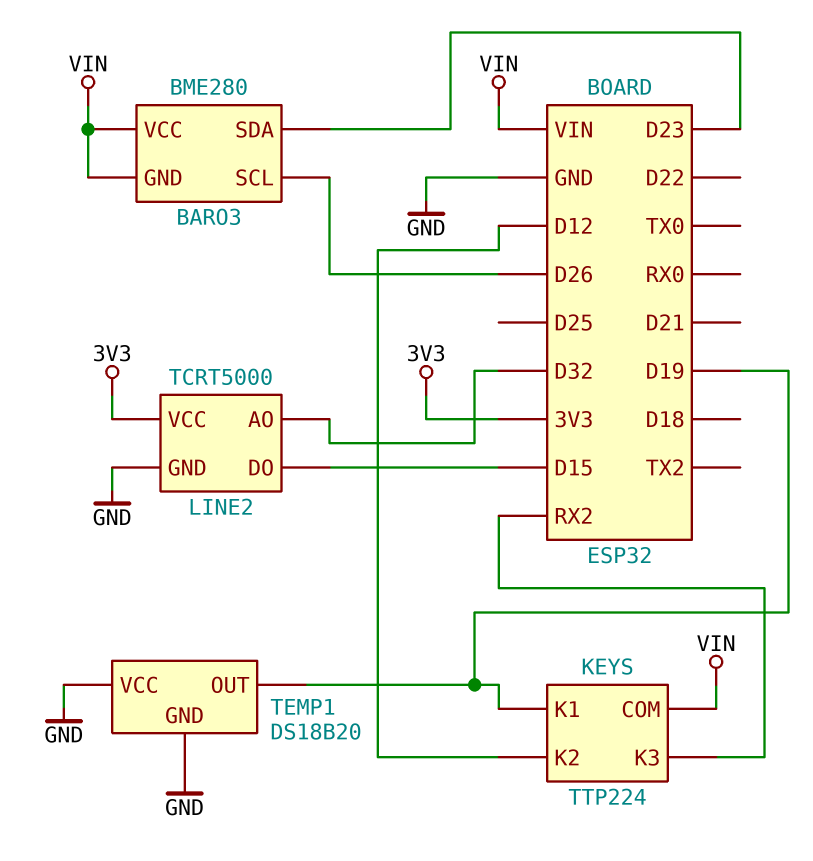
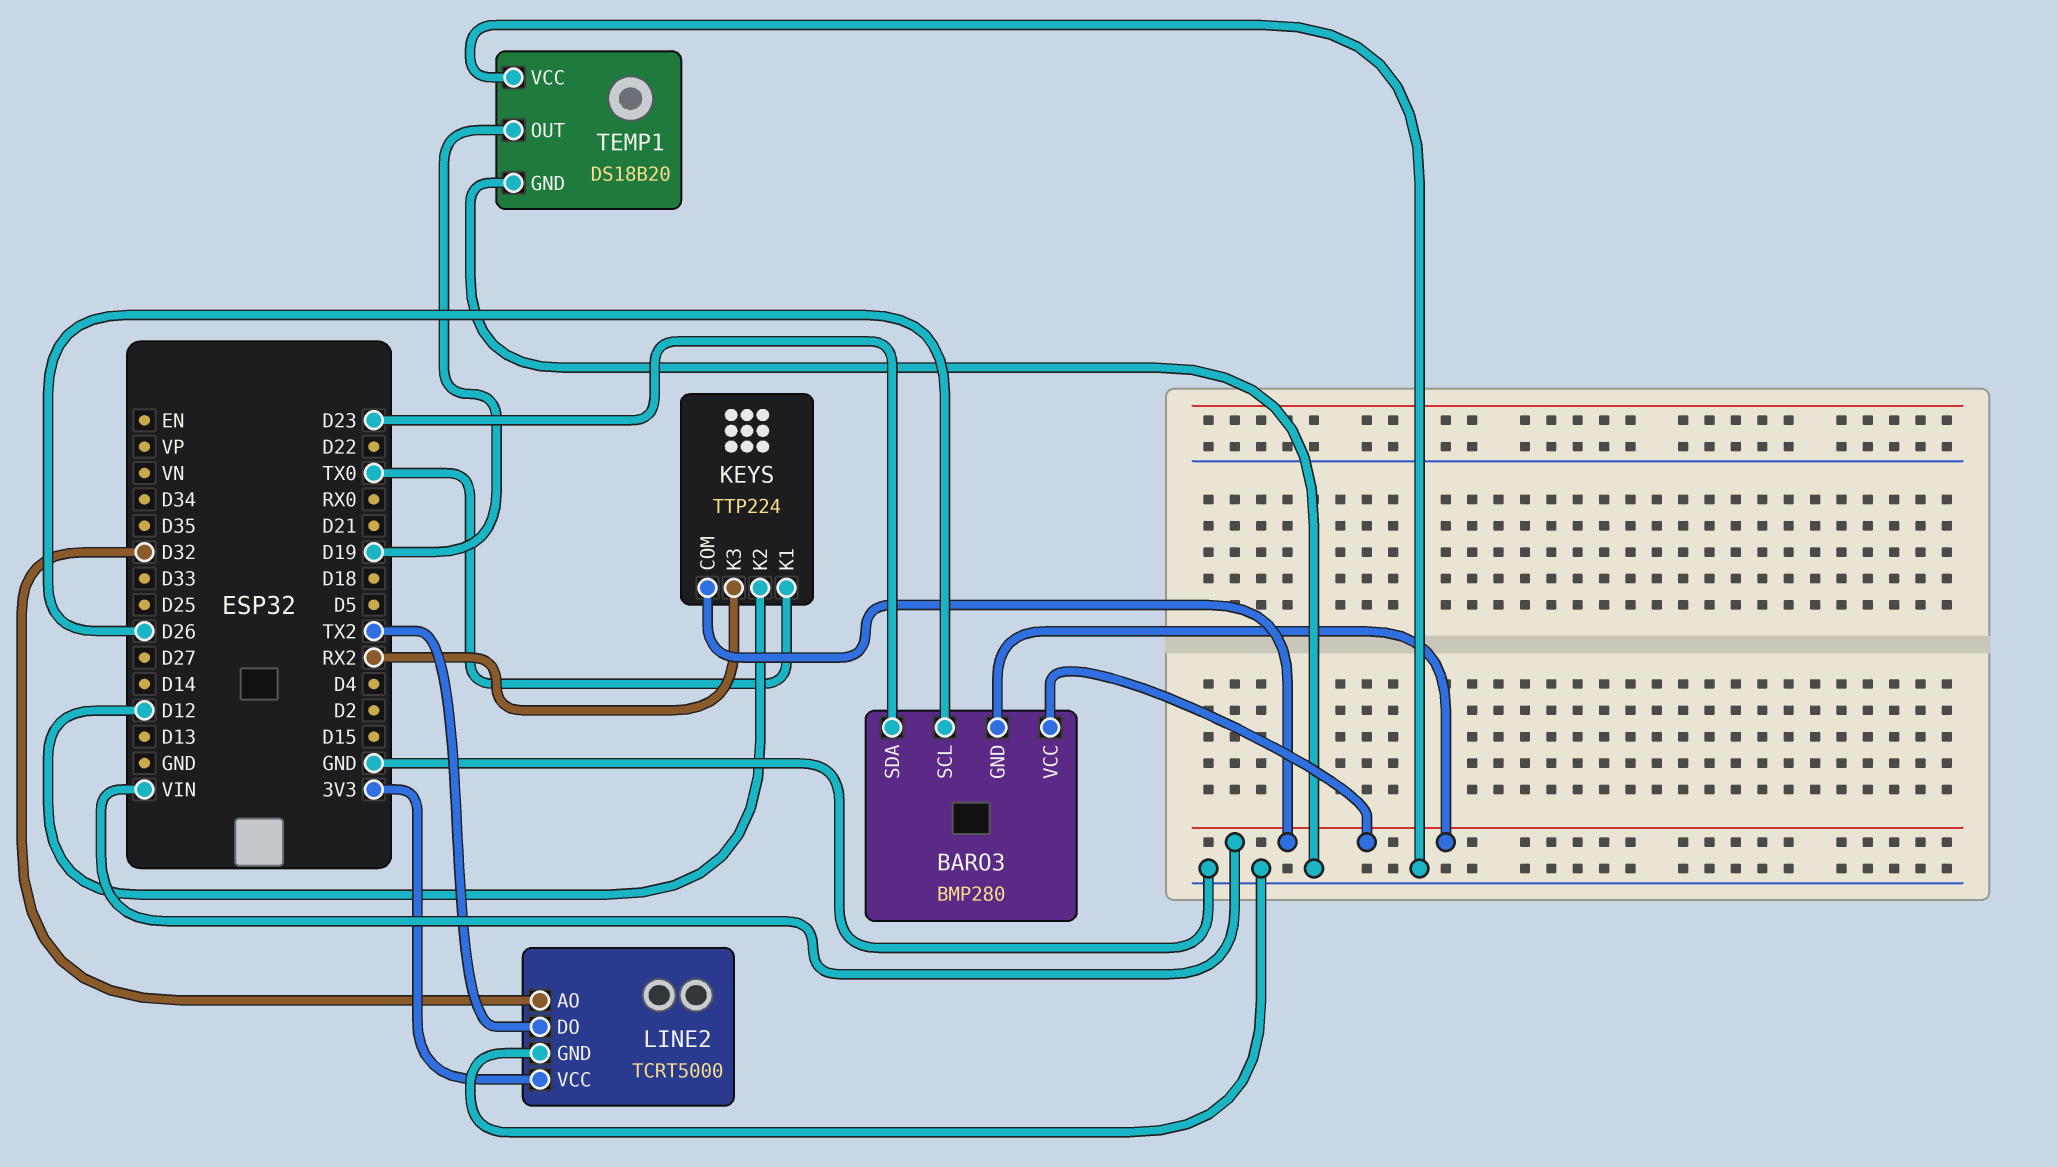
BARO3: BME280 -> BMP280
KEYS pin K1: D19 -> TX0
LINE2 pin DO: D15 -> TX2

